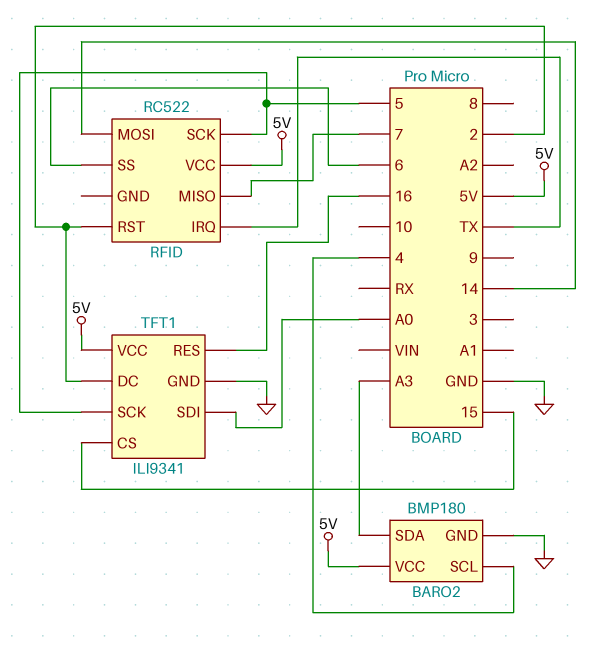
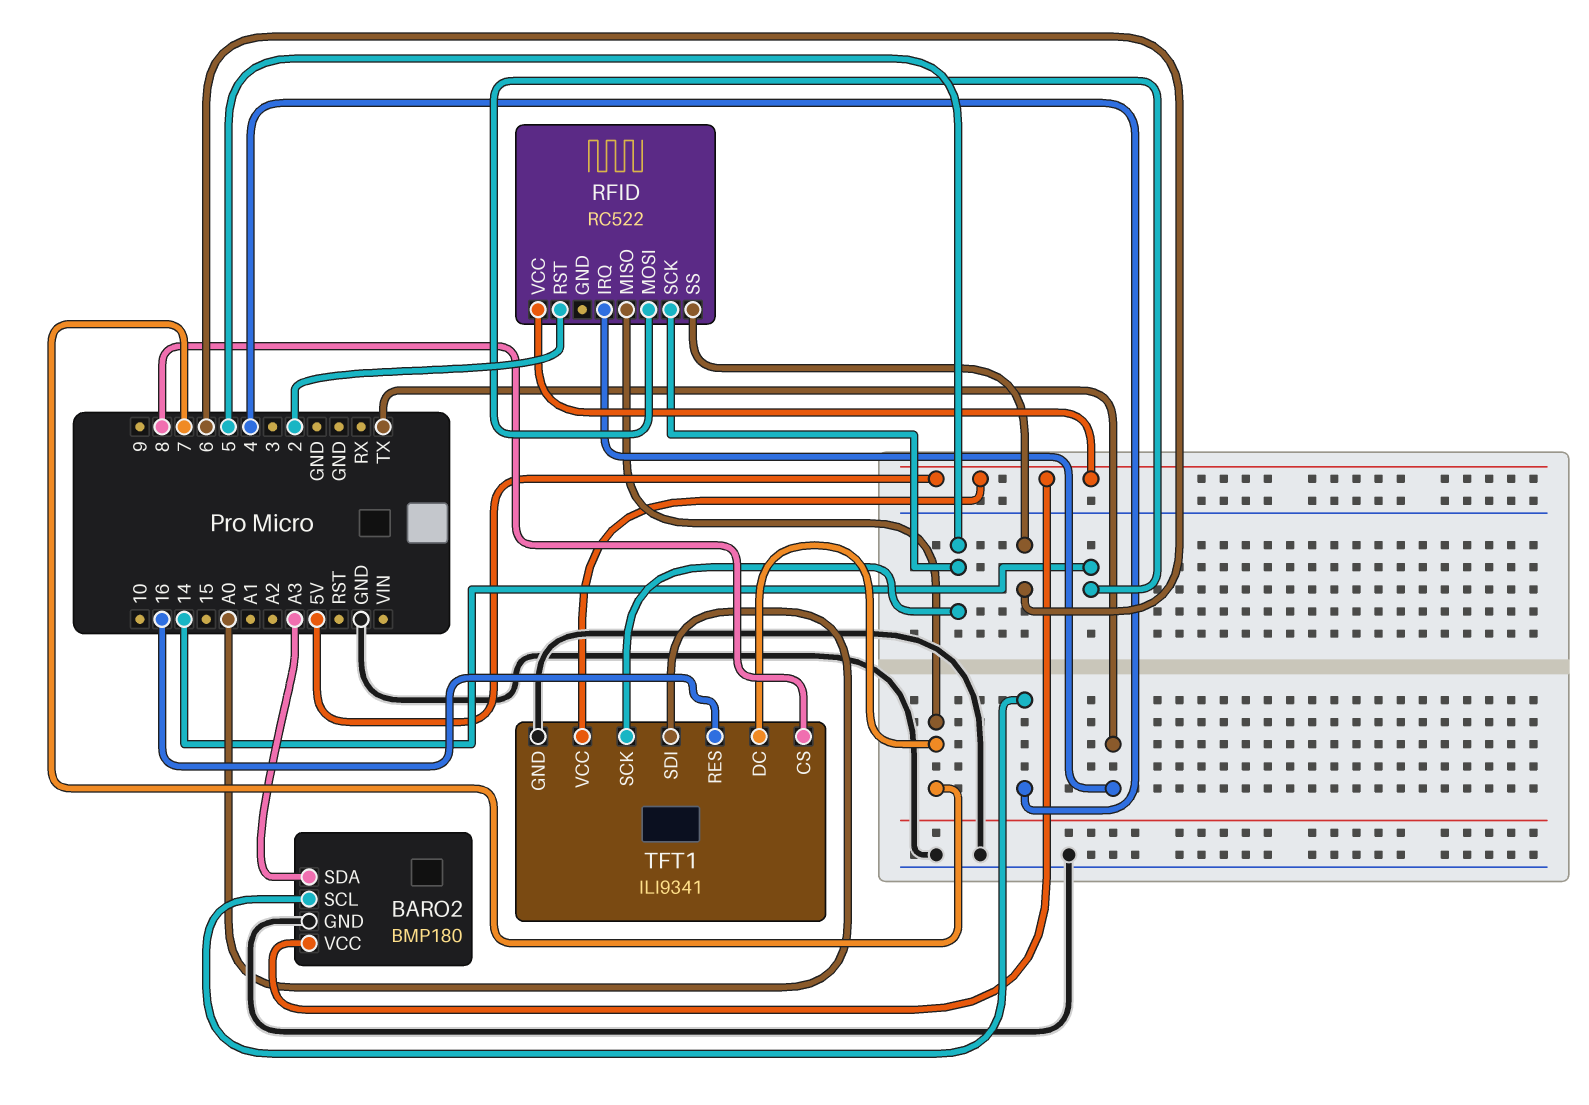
TFT1 pin CS: 15 -> 8
TFT1 pin DC: 2 -> 7

